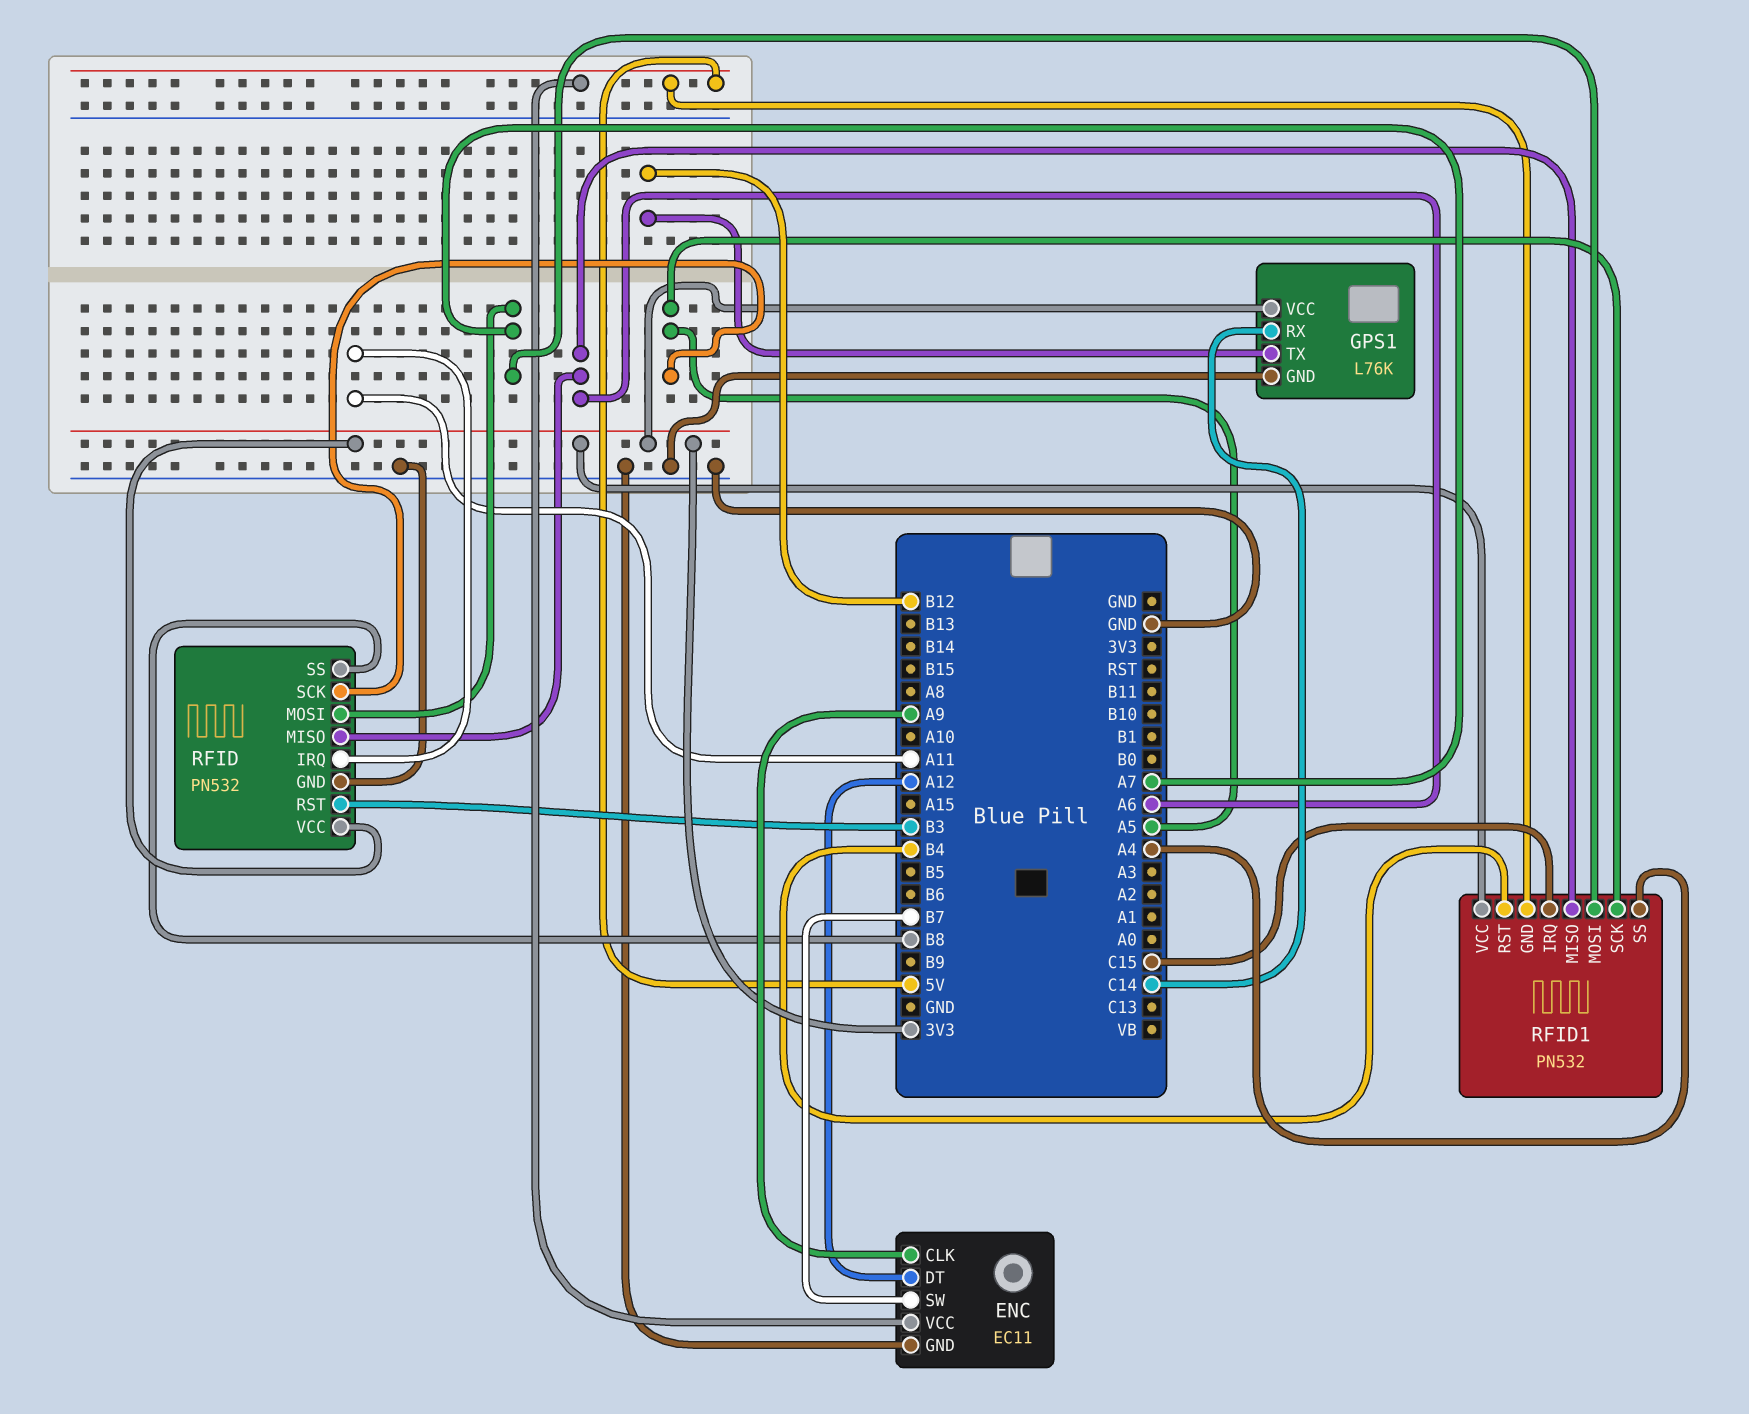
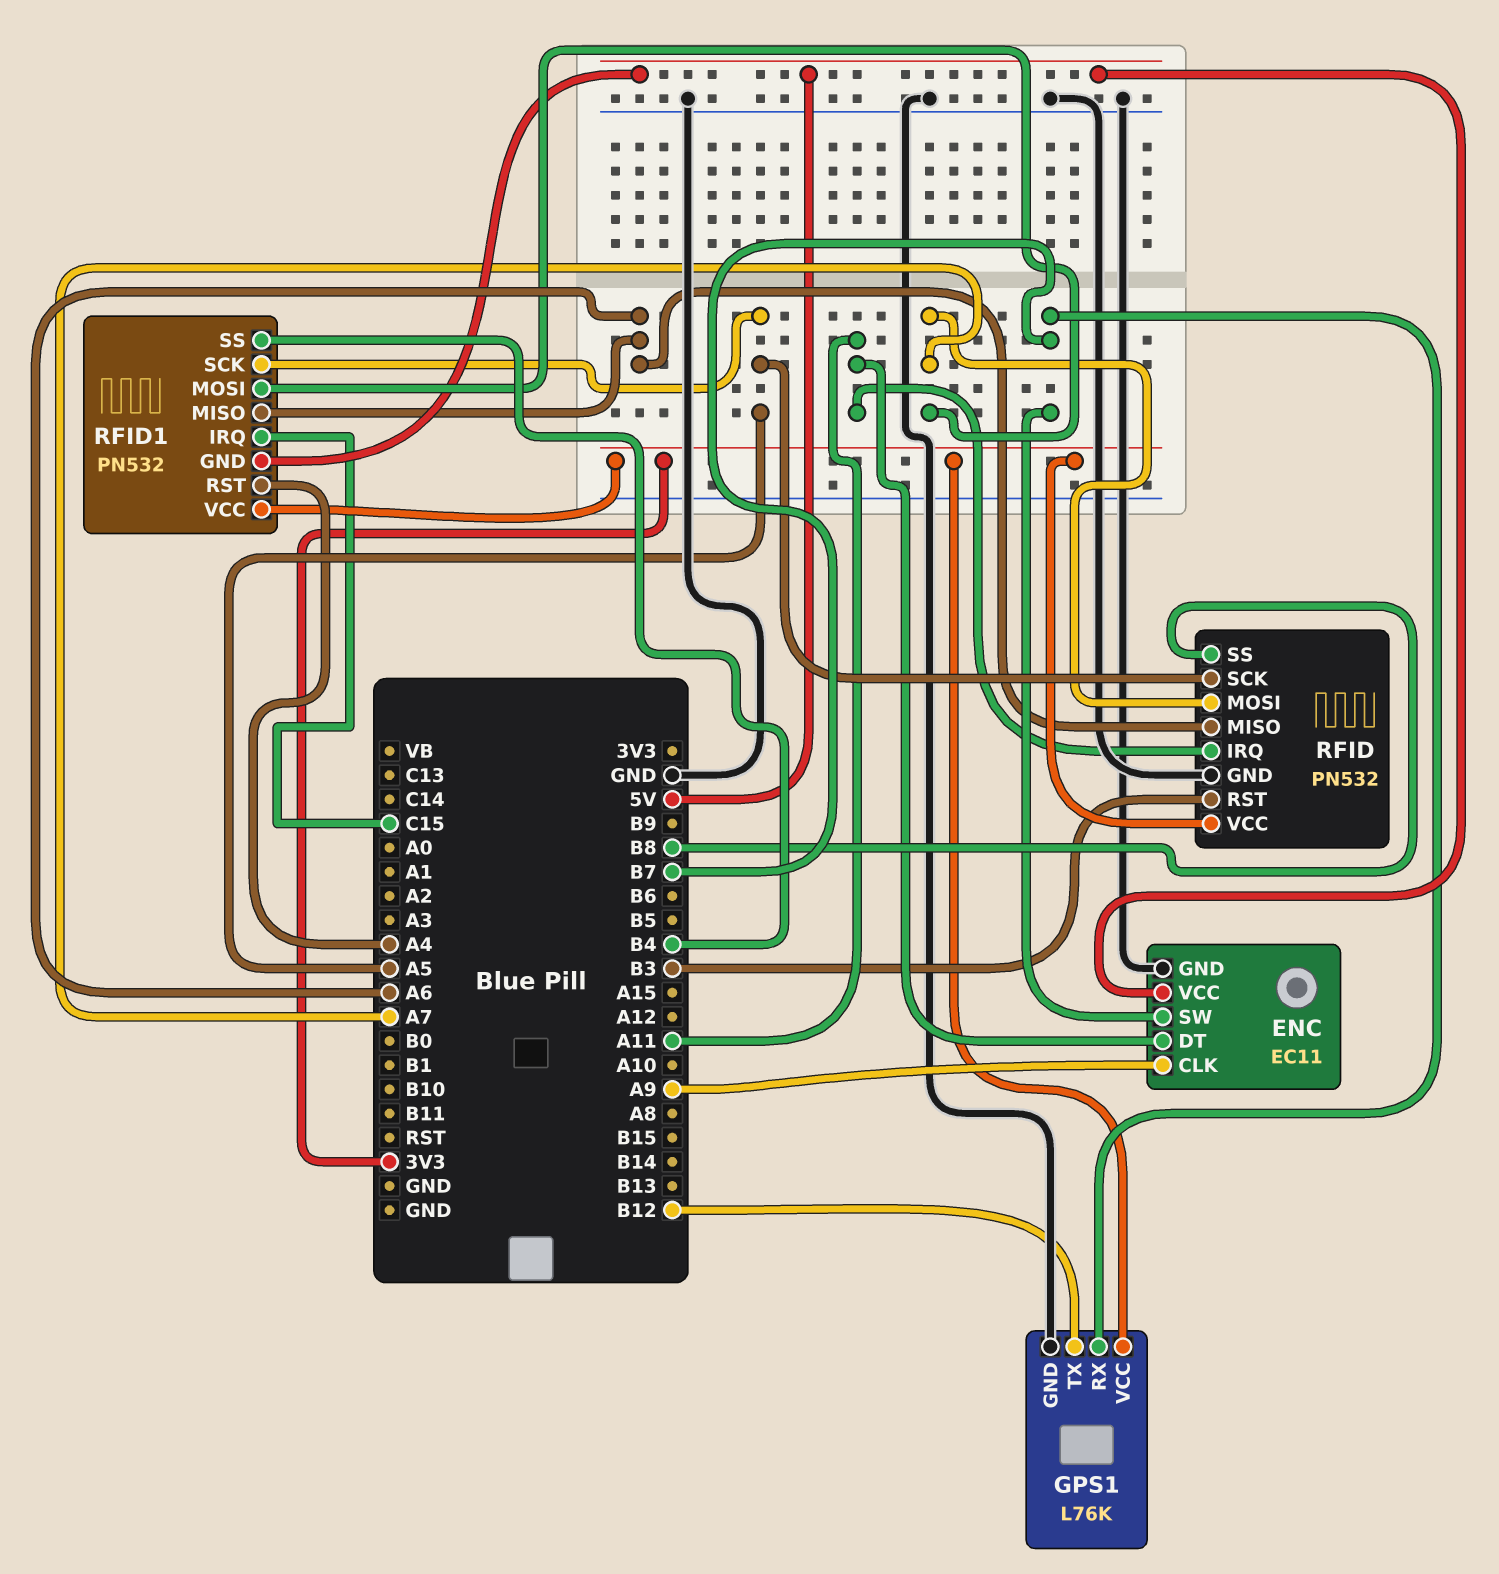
ENC pin DT: A12 -> A11
GPS1 pin RX: C14 -> B7
RFID1 pin RST: B4 -> A4
RFID1 pin SS: A4 -> B4

